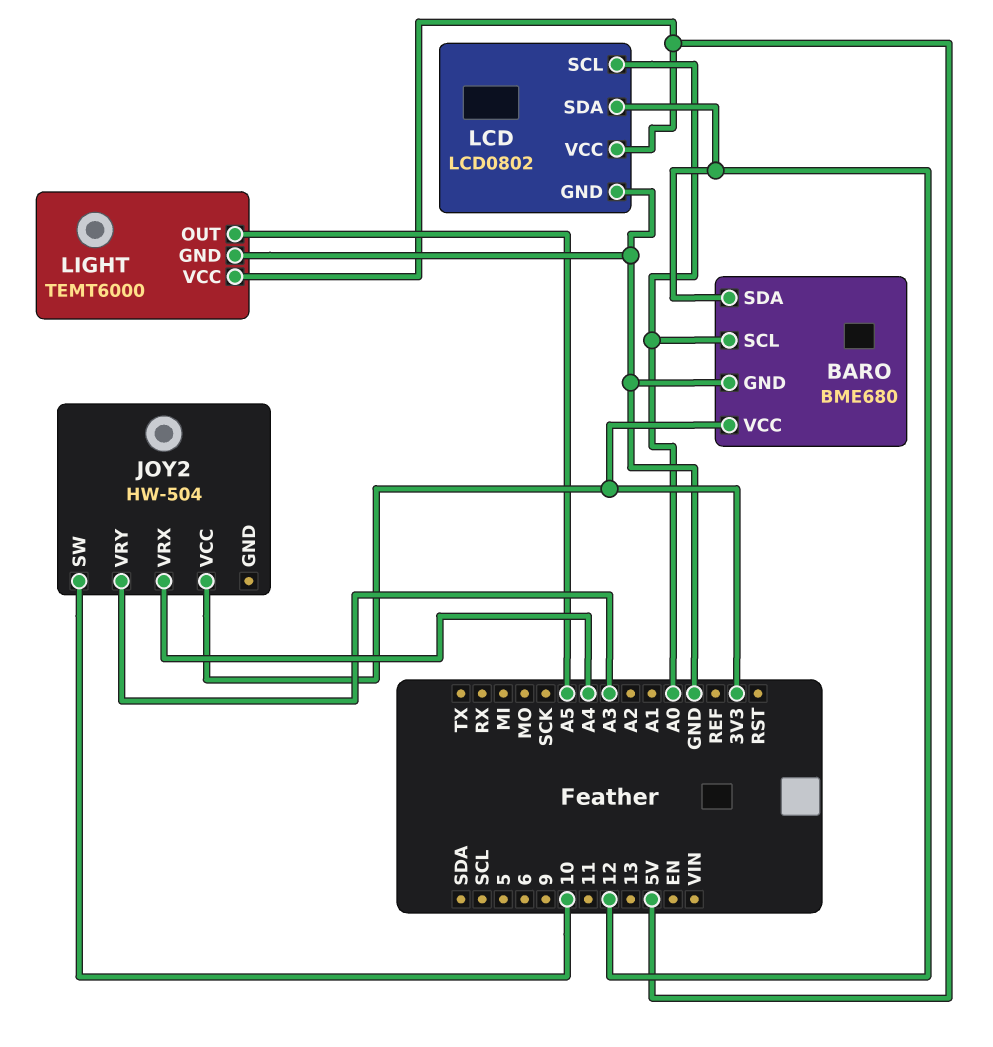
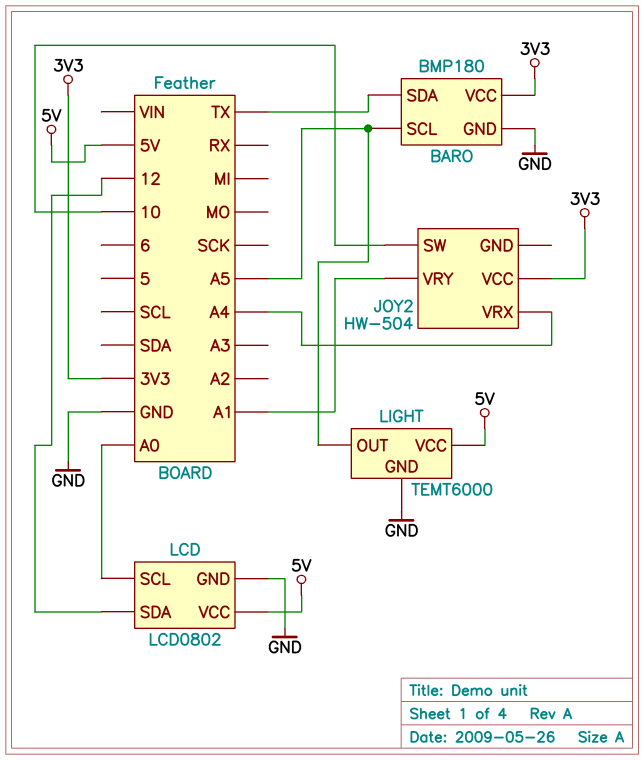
BARO: BME680 -> BMP180
BARO pin SCL: A0 -> A5
BARO pin SDA: 12 -> TX
JOY2 pin VRY: A3 -> A1

